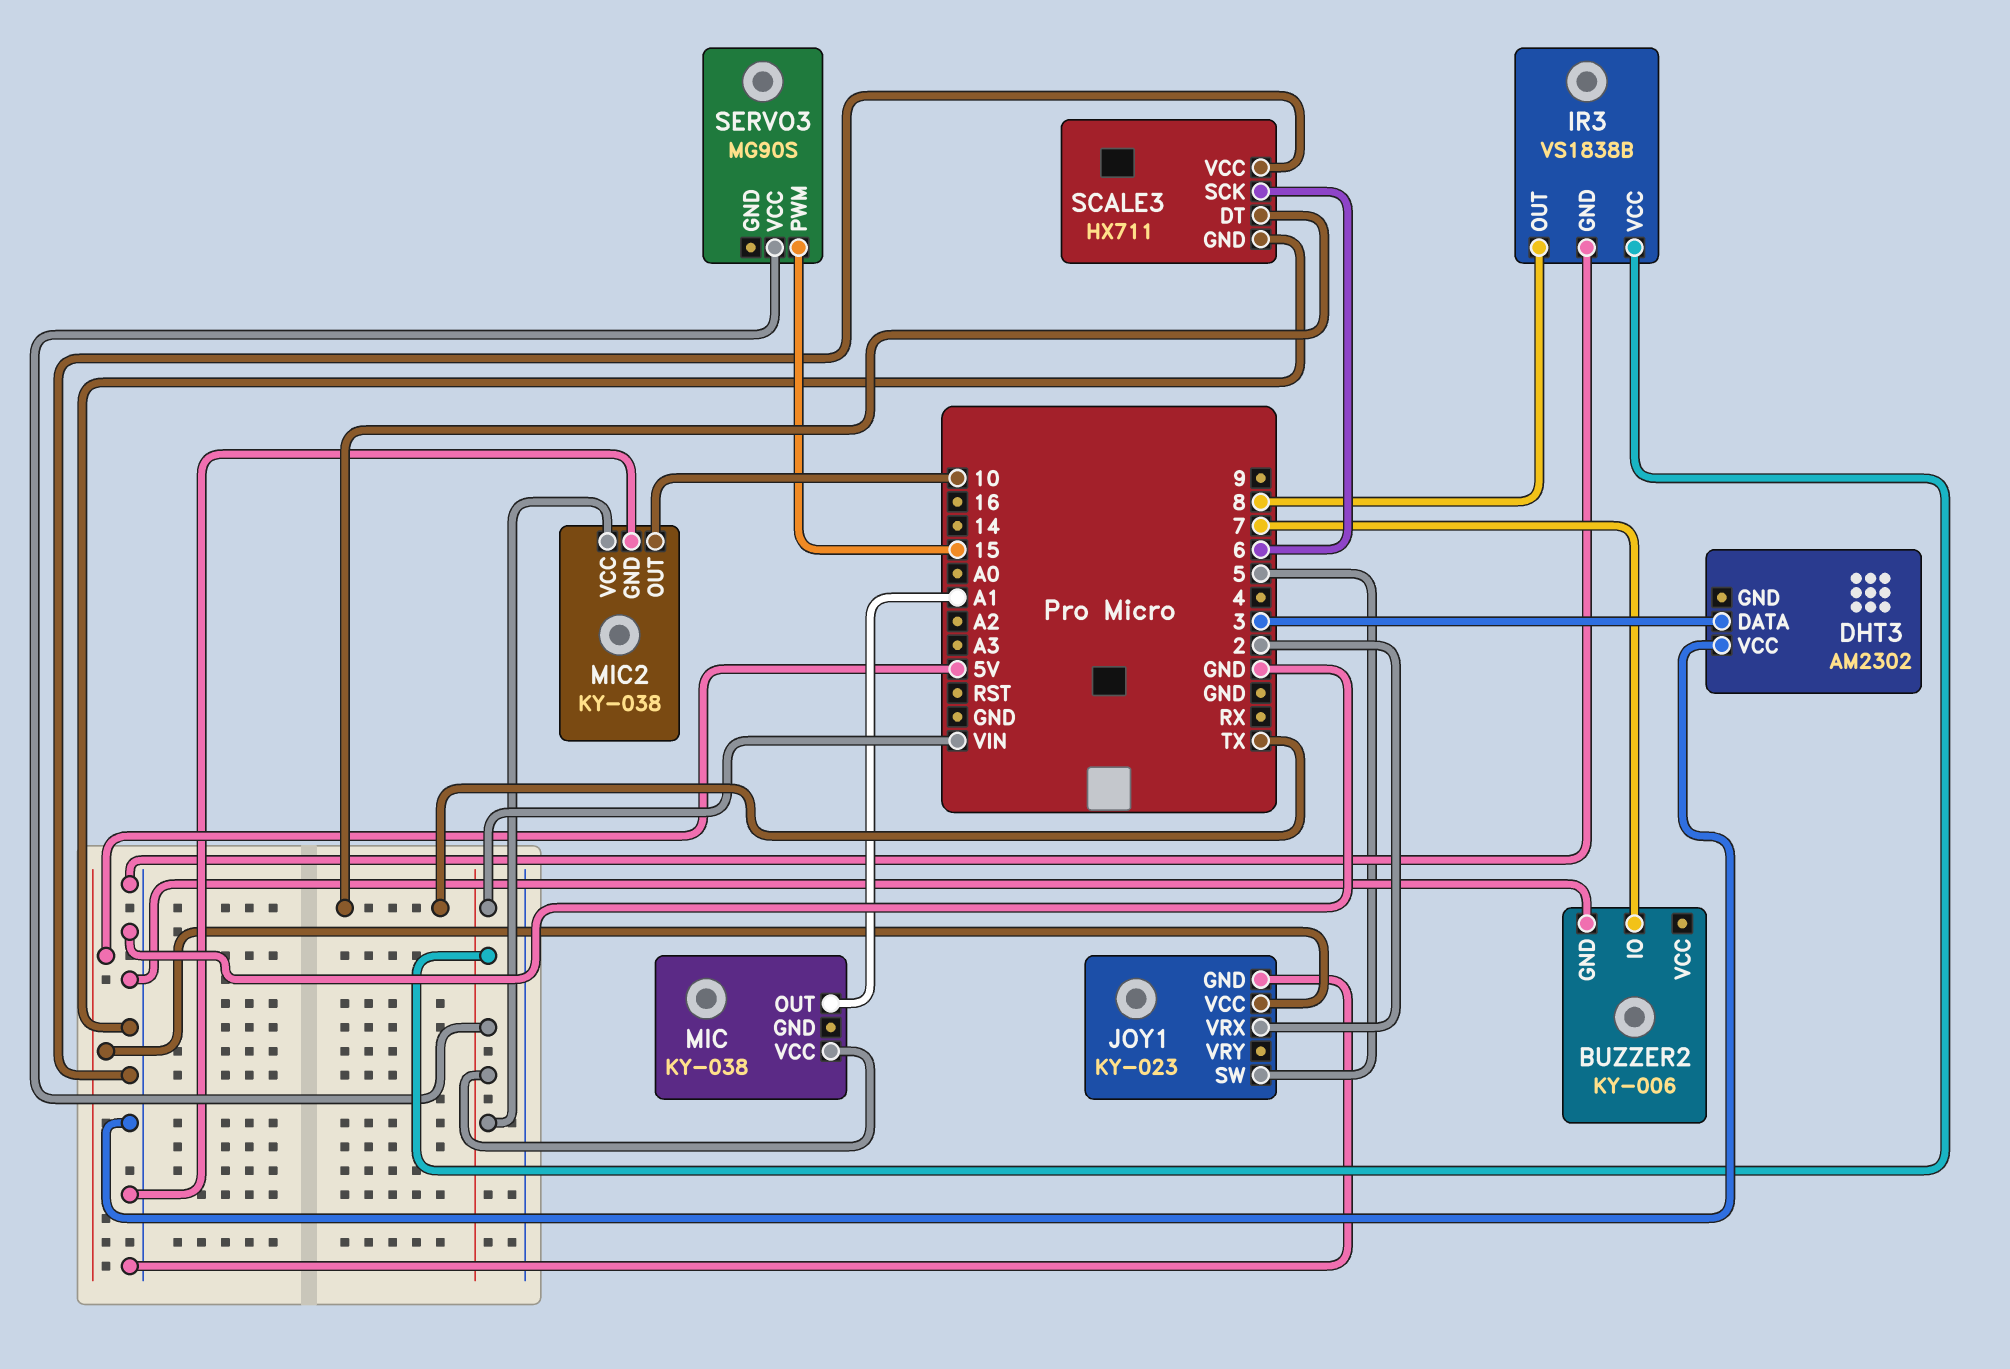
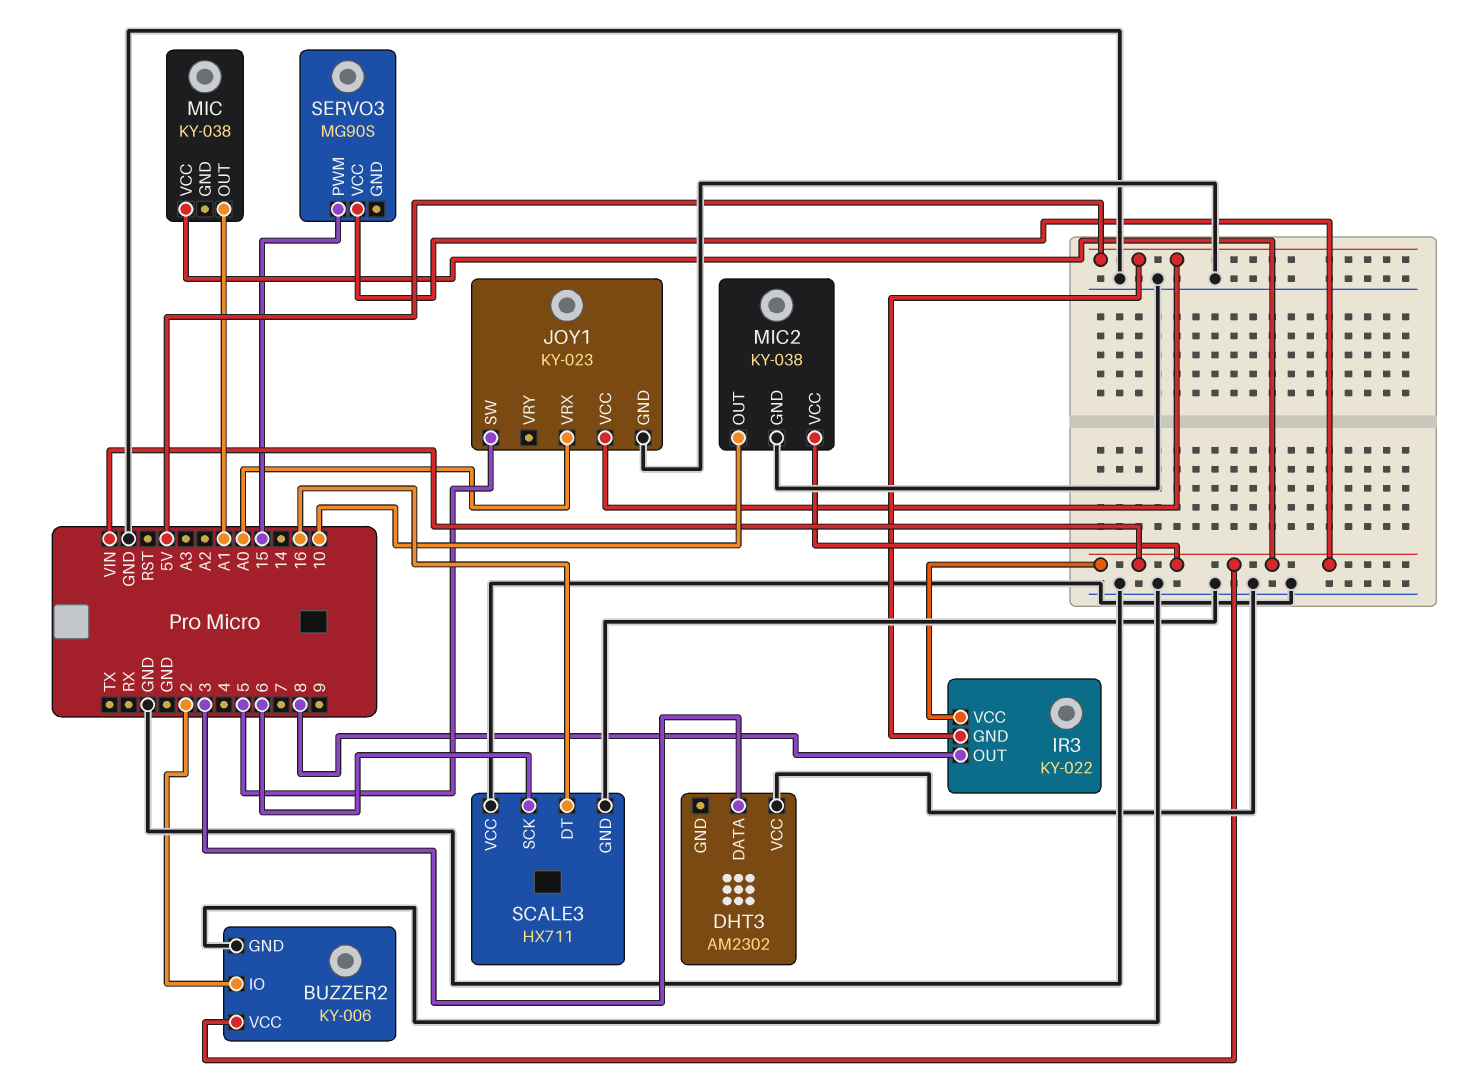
BUZZER2 pin IO: 7 -> 2
BUZZER2 pin VCC: none -> VIN
IR3: VS1838B -> KY-022
IR3 pin GND: GND -> 5V
JOY1 pin VRX: 2 -> A0
SCALE3 pin DT: TX -> 16

